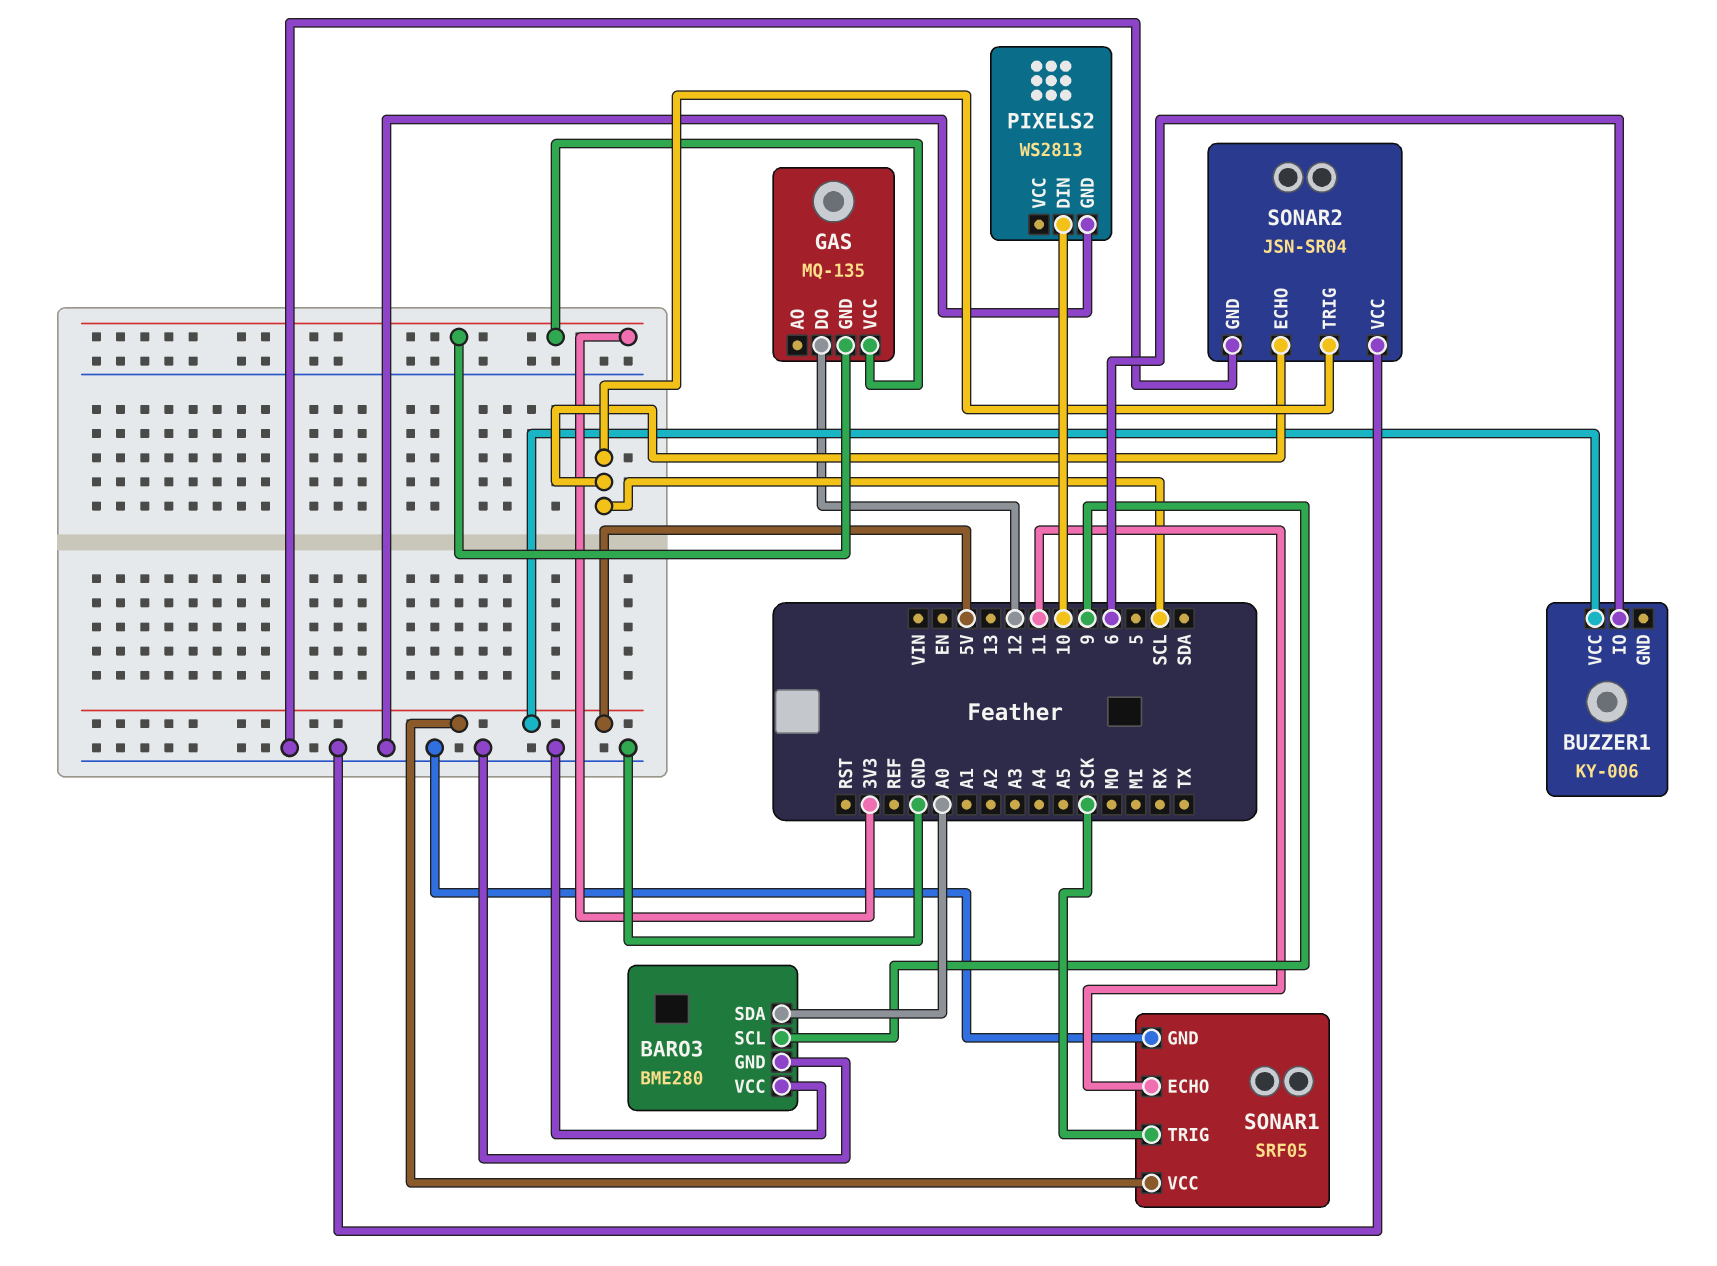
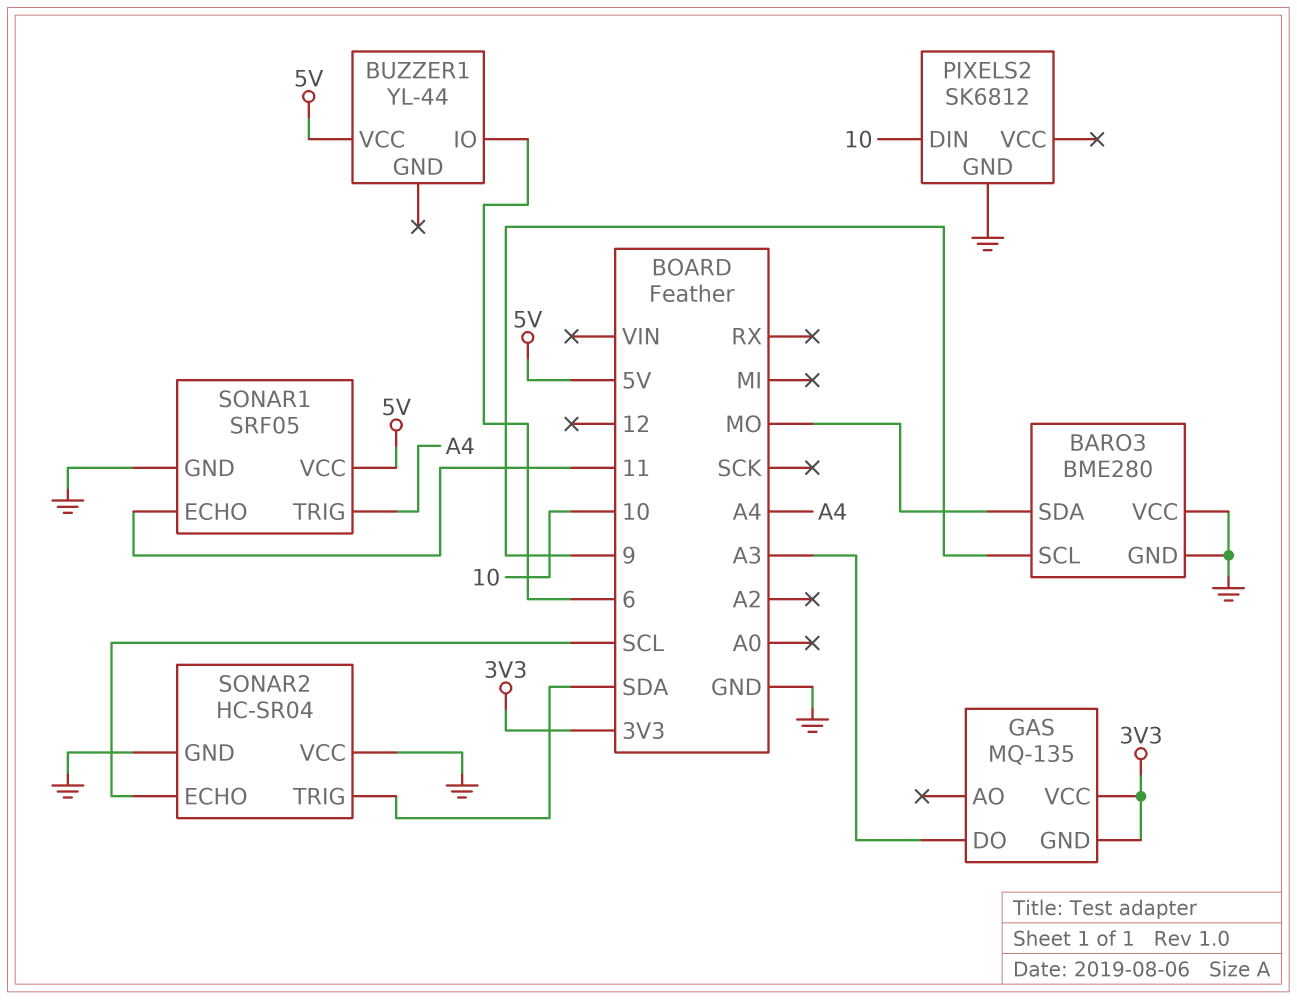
BARO3 pin SDA: A0 -> MO
BUZZER1: KY-006 -> YL-44
GAS pin DO: 12 -> A3
PIXELS2: WS2813 -> SK6812
SONAR1 pin TRIG: SCK -> A4
SONAR2: JSN-SR04 -> HC-SR04
SONAR2 pin TRIG: SCL -> SDA

